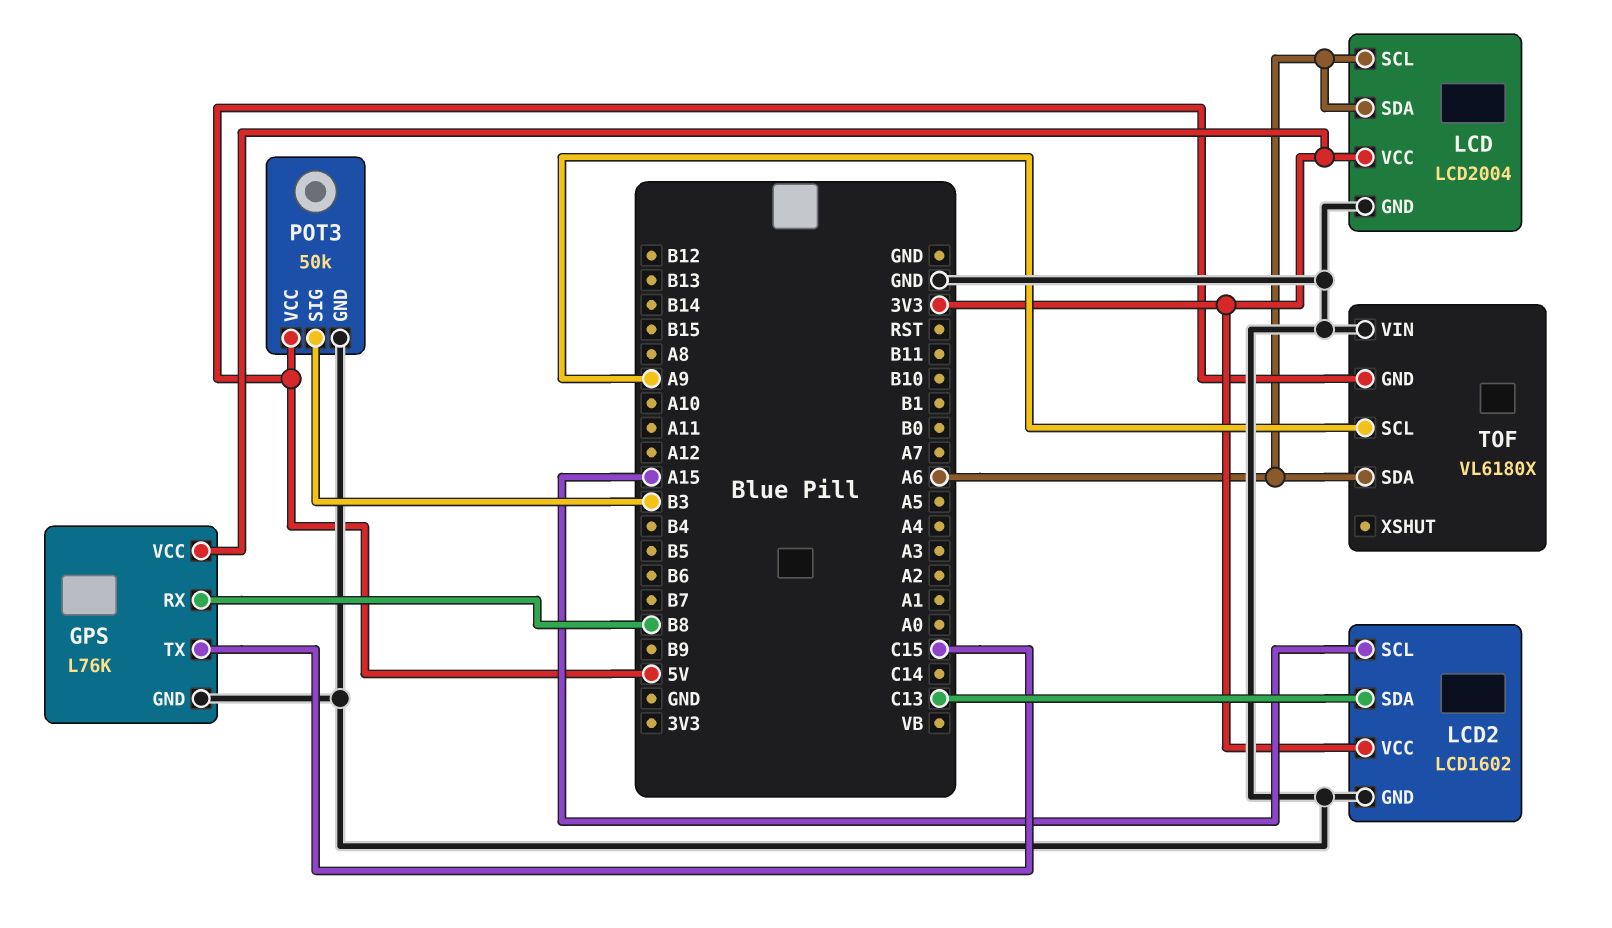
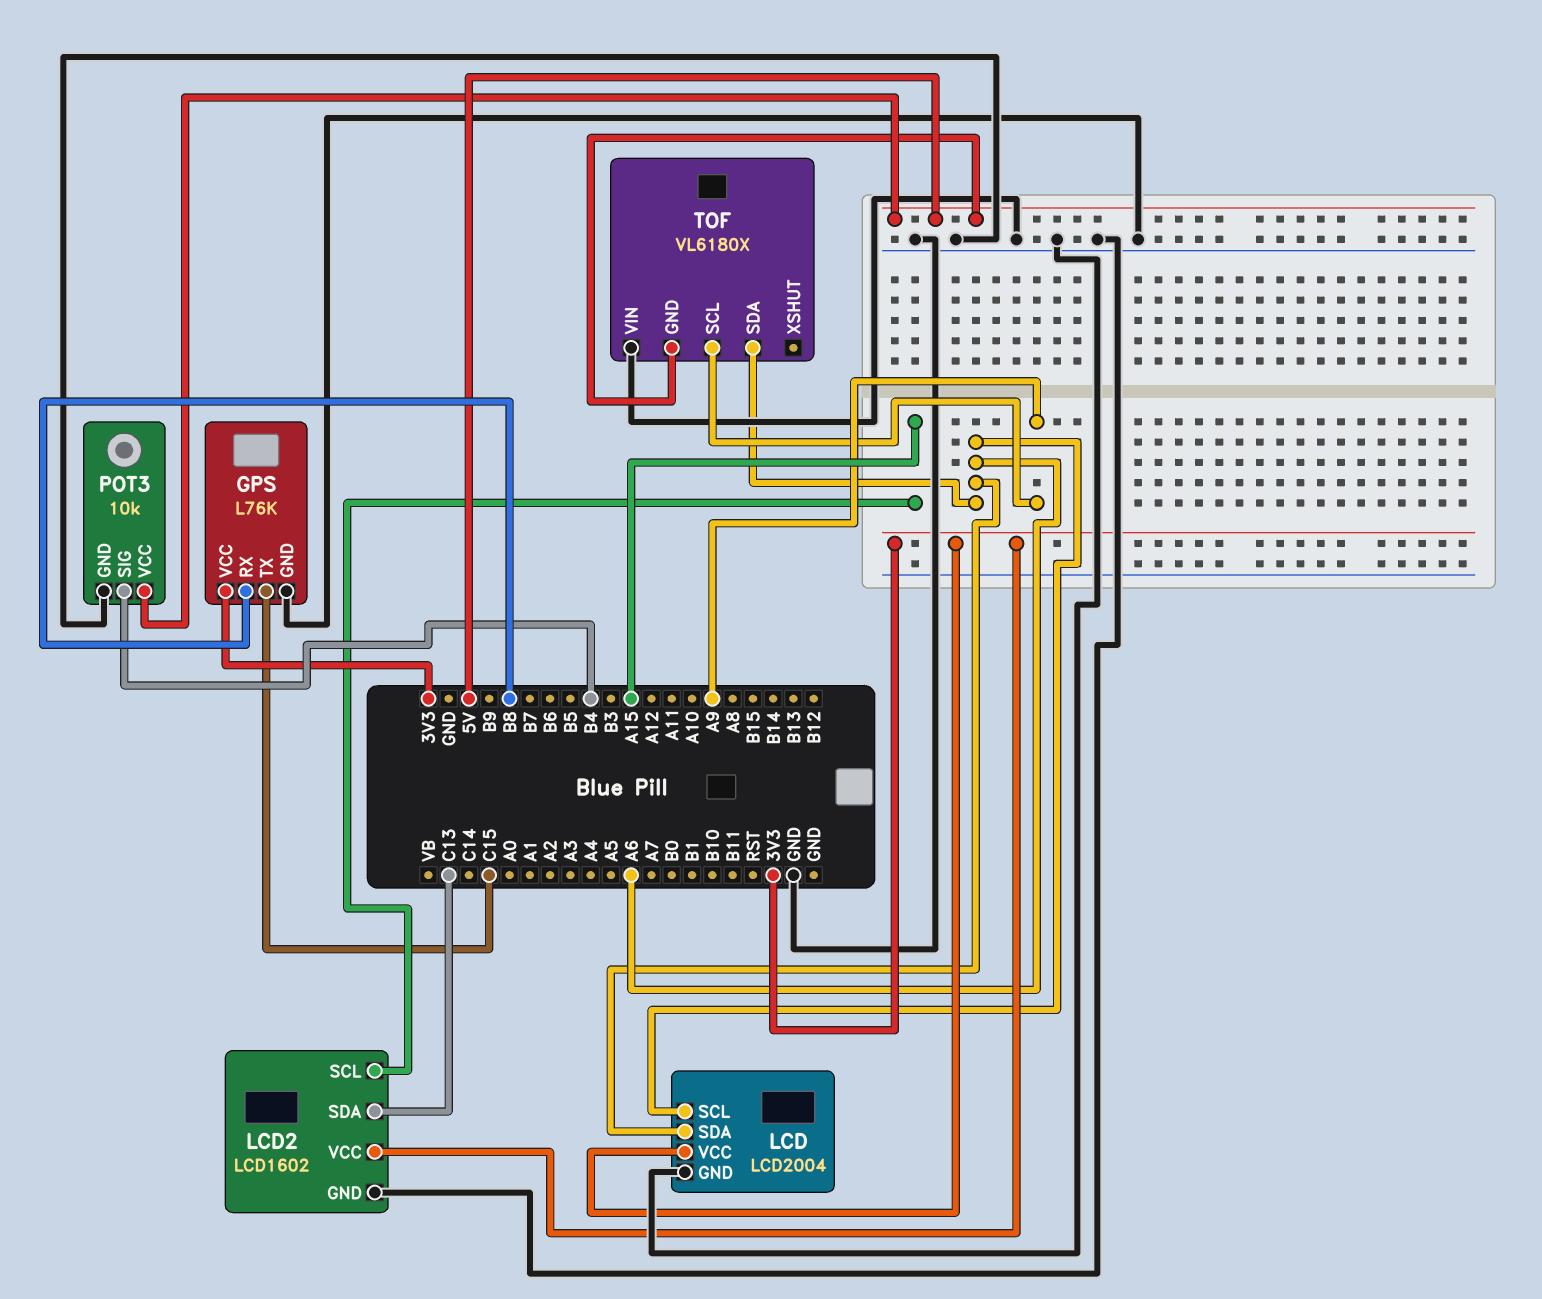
POT3: 50k -> 10k
POT3 pin SIG: B3 -> B4

